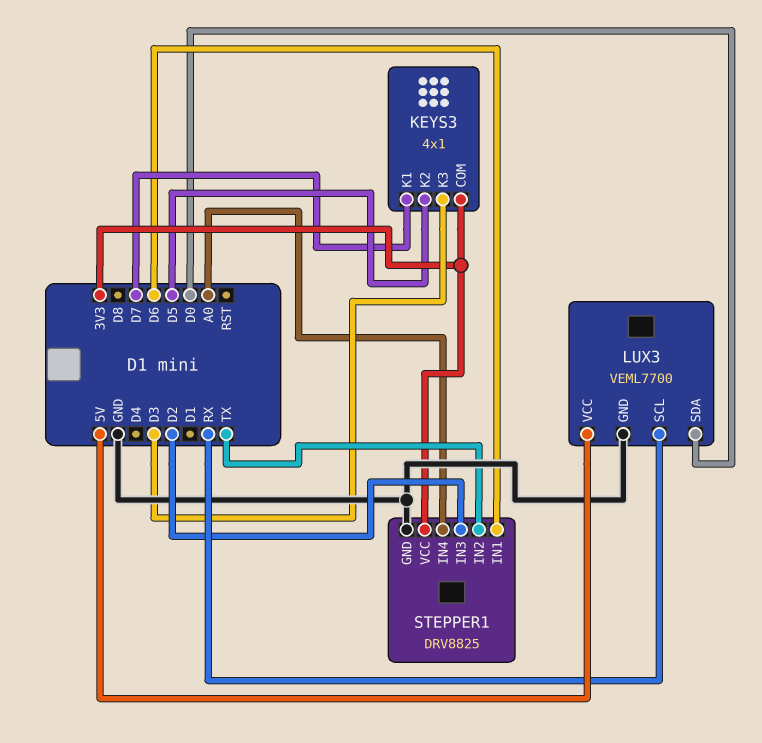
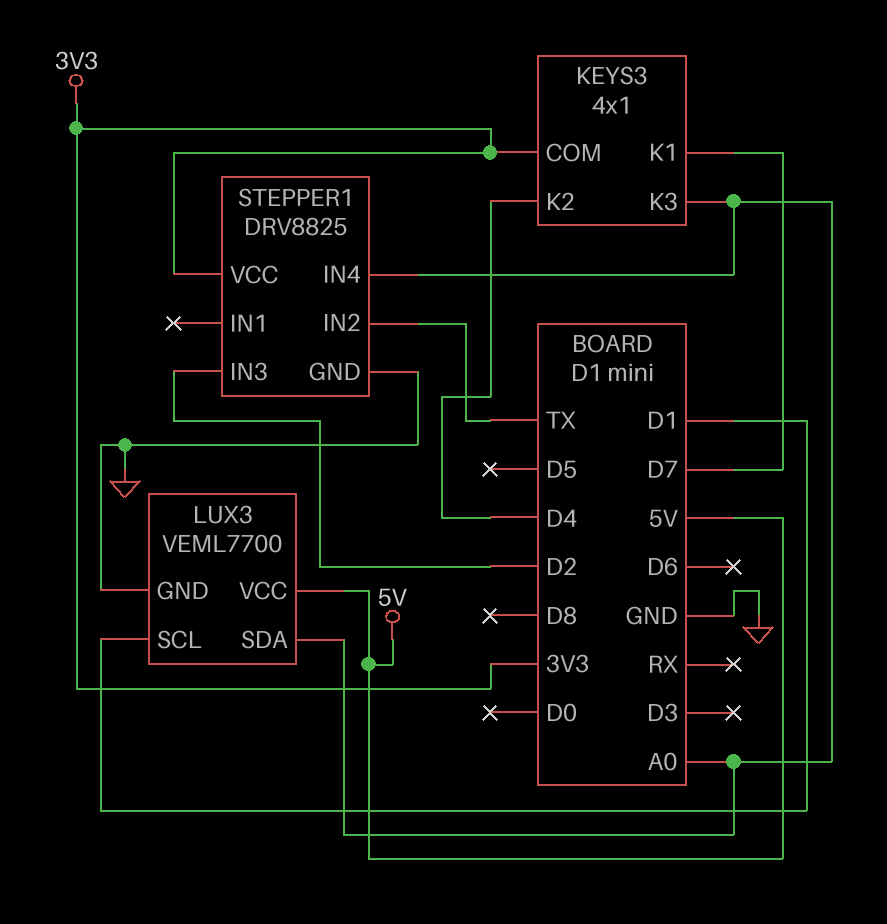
KEYS3 pin K2: D5 -> D4
KEYS3 pin K3: D3 -> A0
LUX3 pin SCL: RX -> D1
LUX3 pin SDA: D0 -> A0
STEPPER1 pin IN1: D6 -> none

